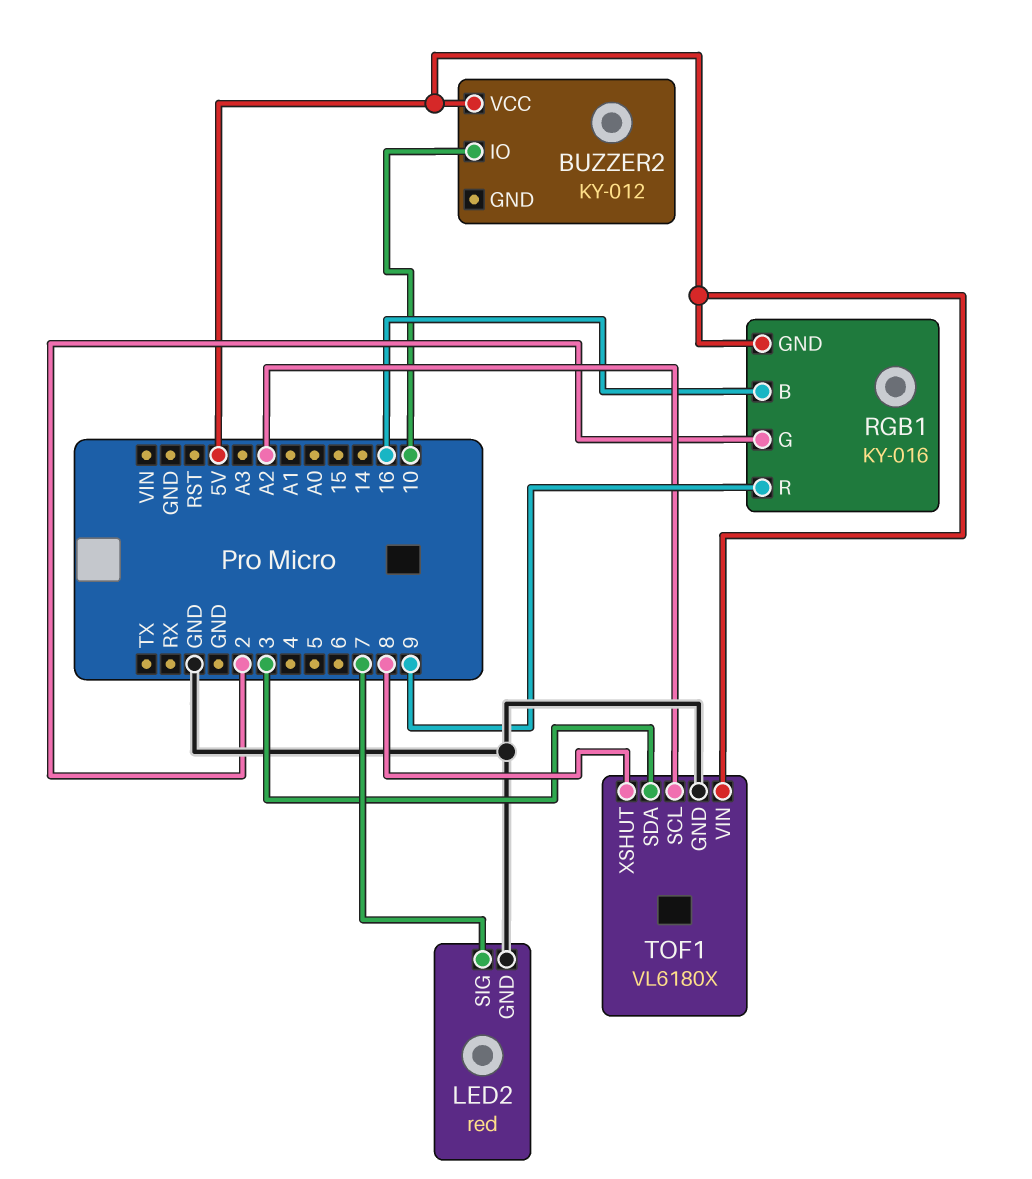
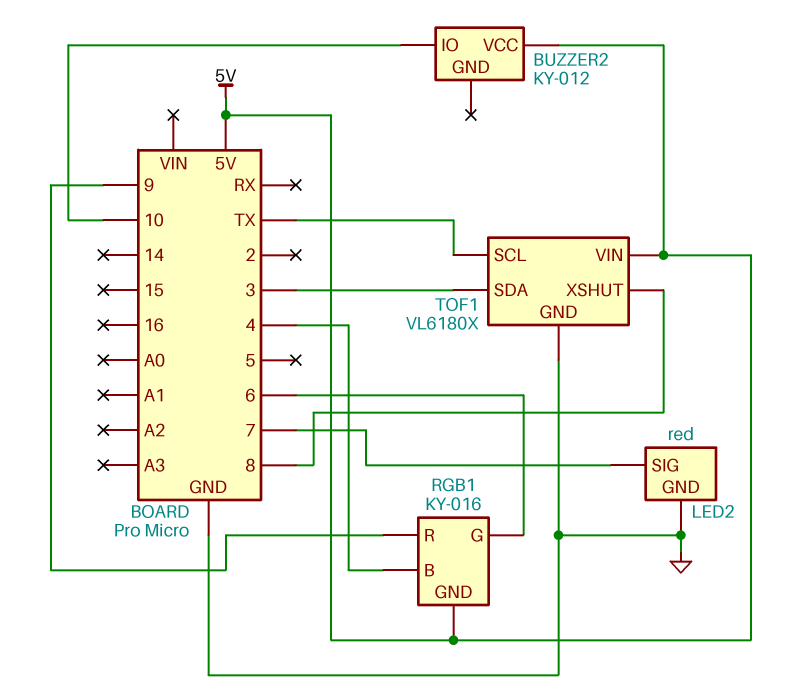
RGB1 pin B: 16 -> 4
RGB1 pin G: 2 -> 6
TOF1 pin SCL: A2 -> TX

